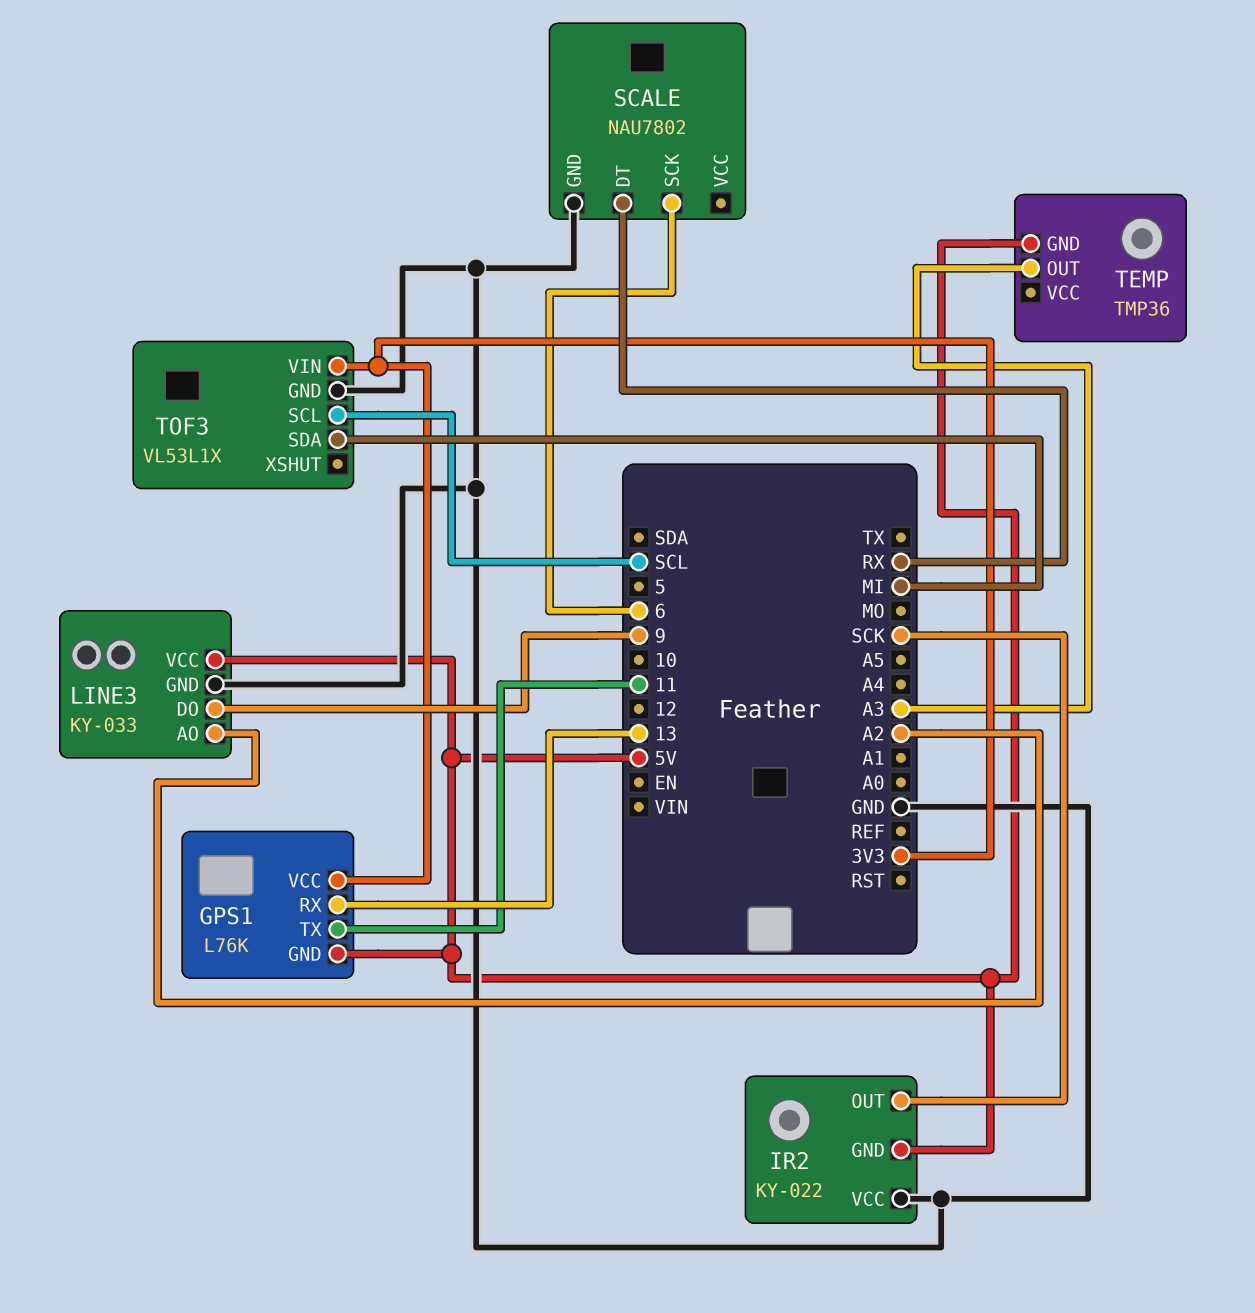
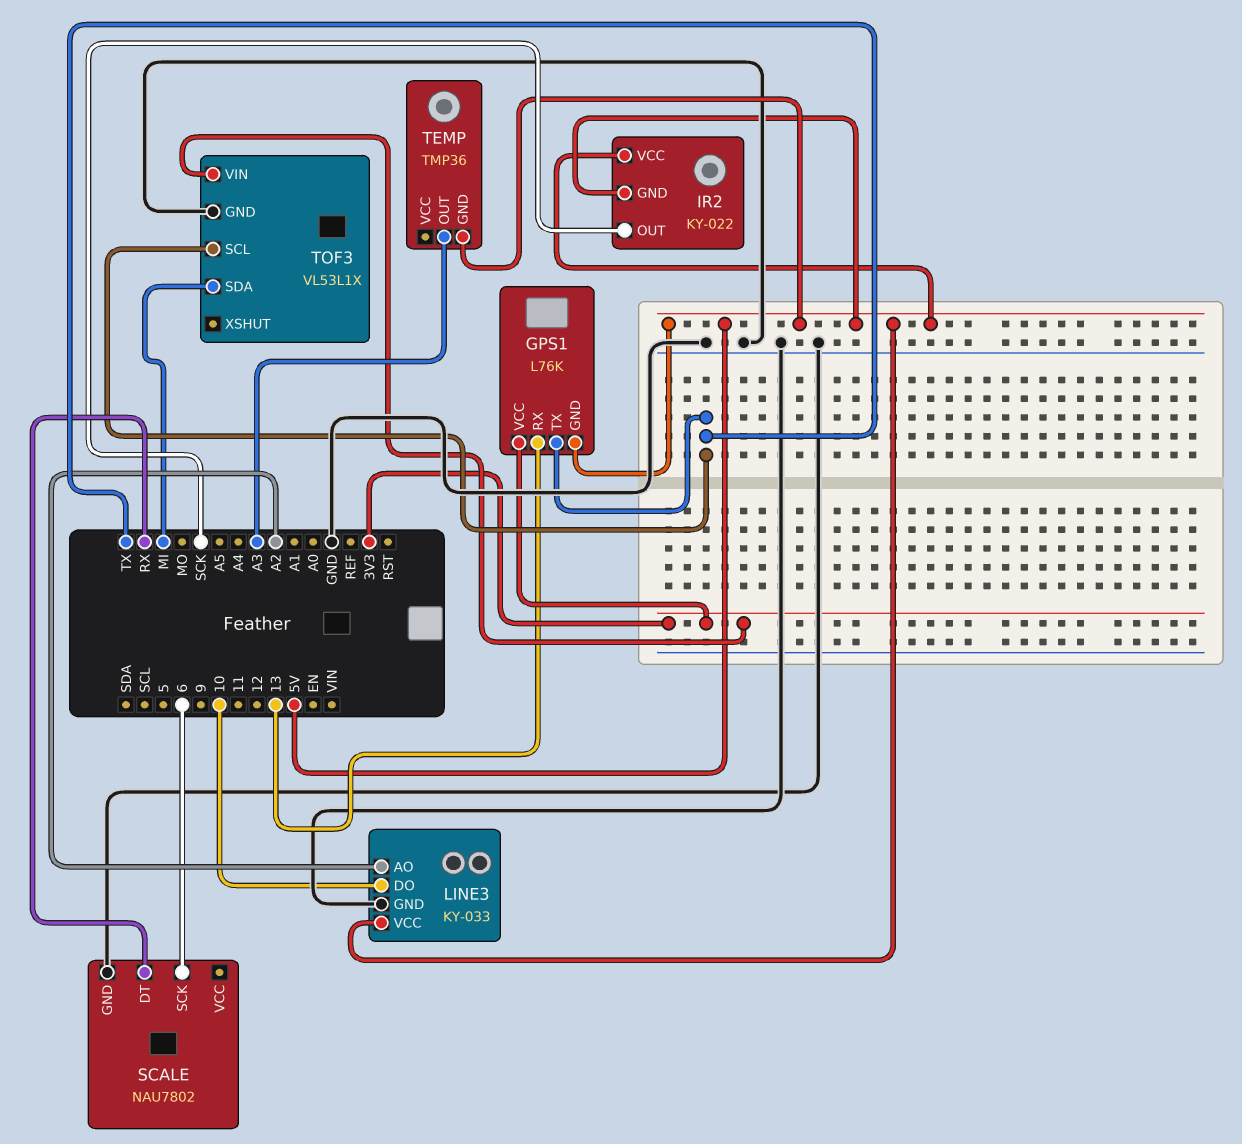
GPS1 pin TX: 11 -> TX
IR2 pin VCC: GND -> 5V
LINE3 pin DO: 9 -> 10
TOF3 pin SCL: SCL -> TX

